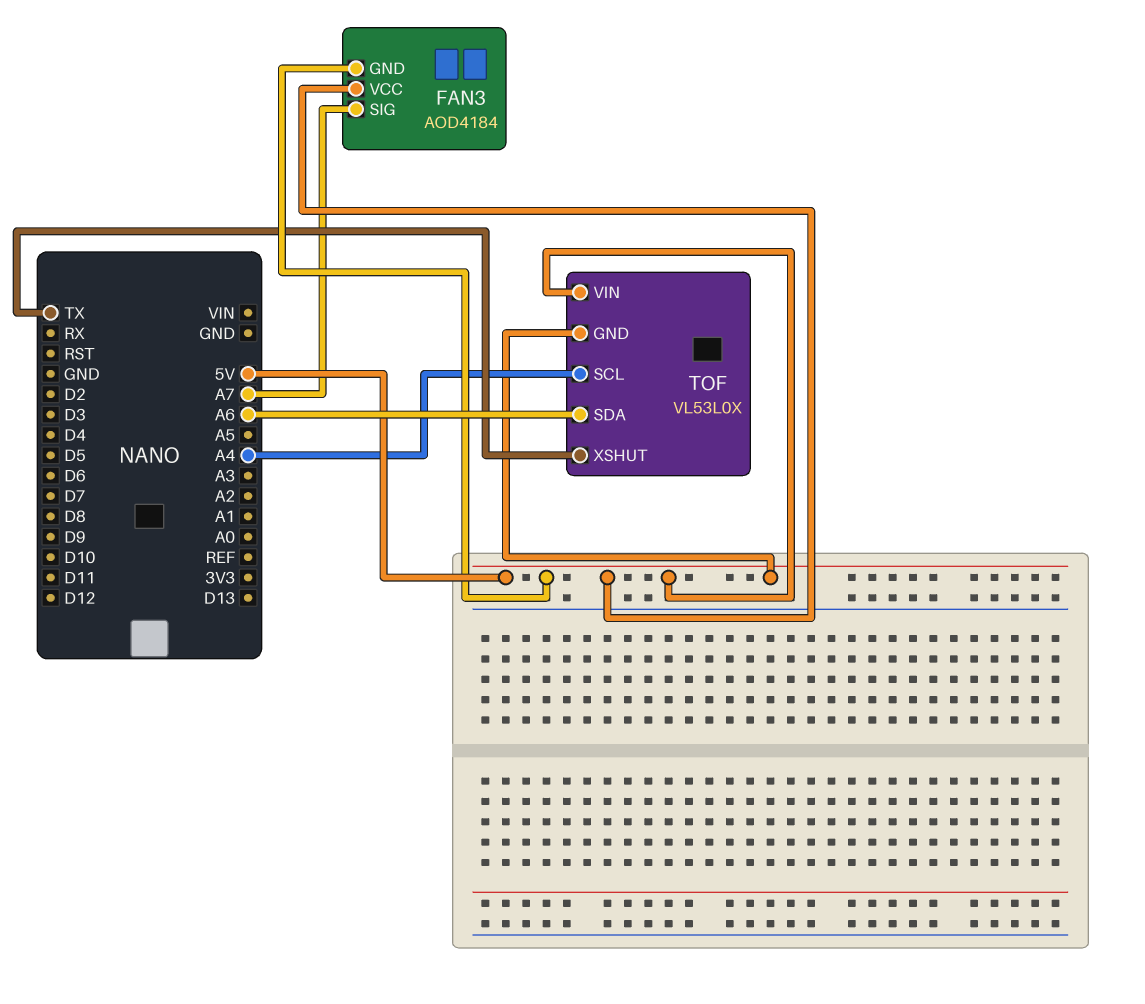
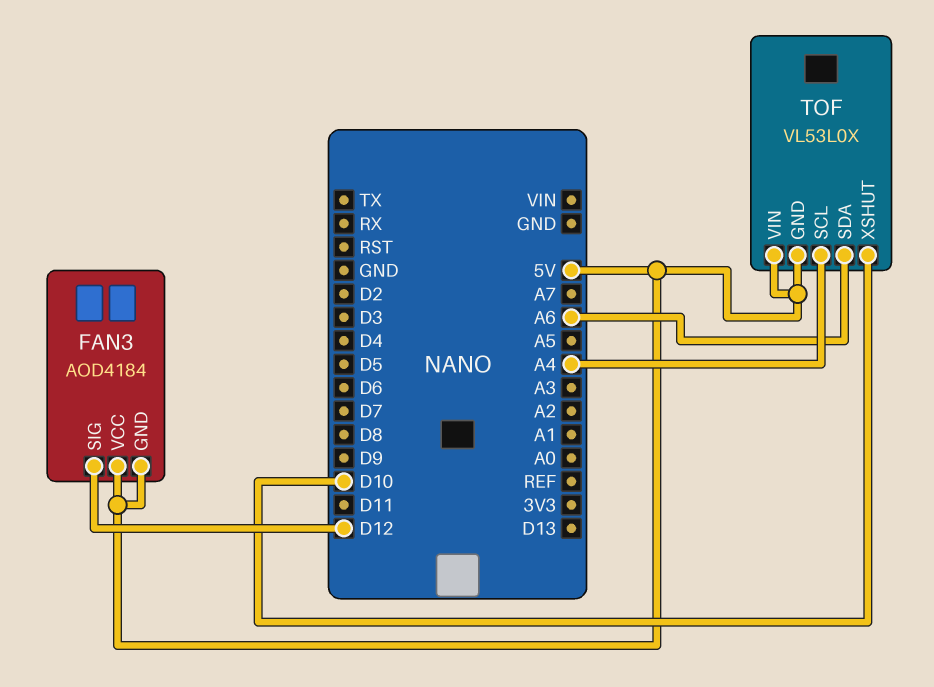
FAN3 pin SIG: A7 -> D12
TOF pin XSHUT: TX -> D10

